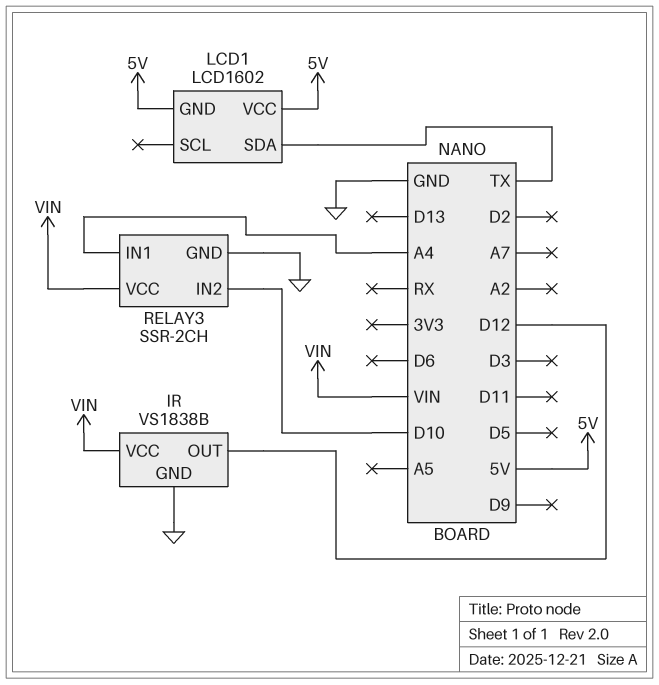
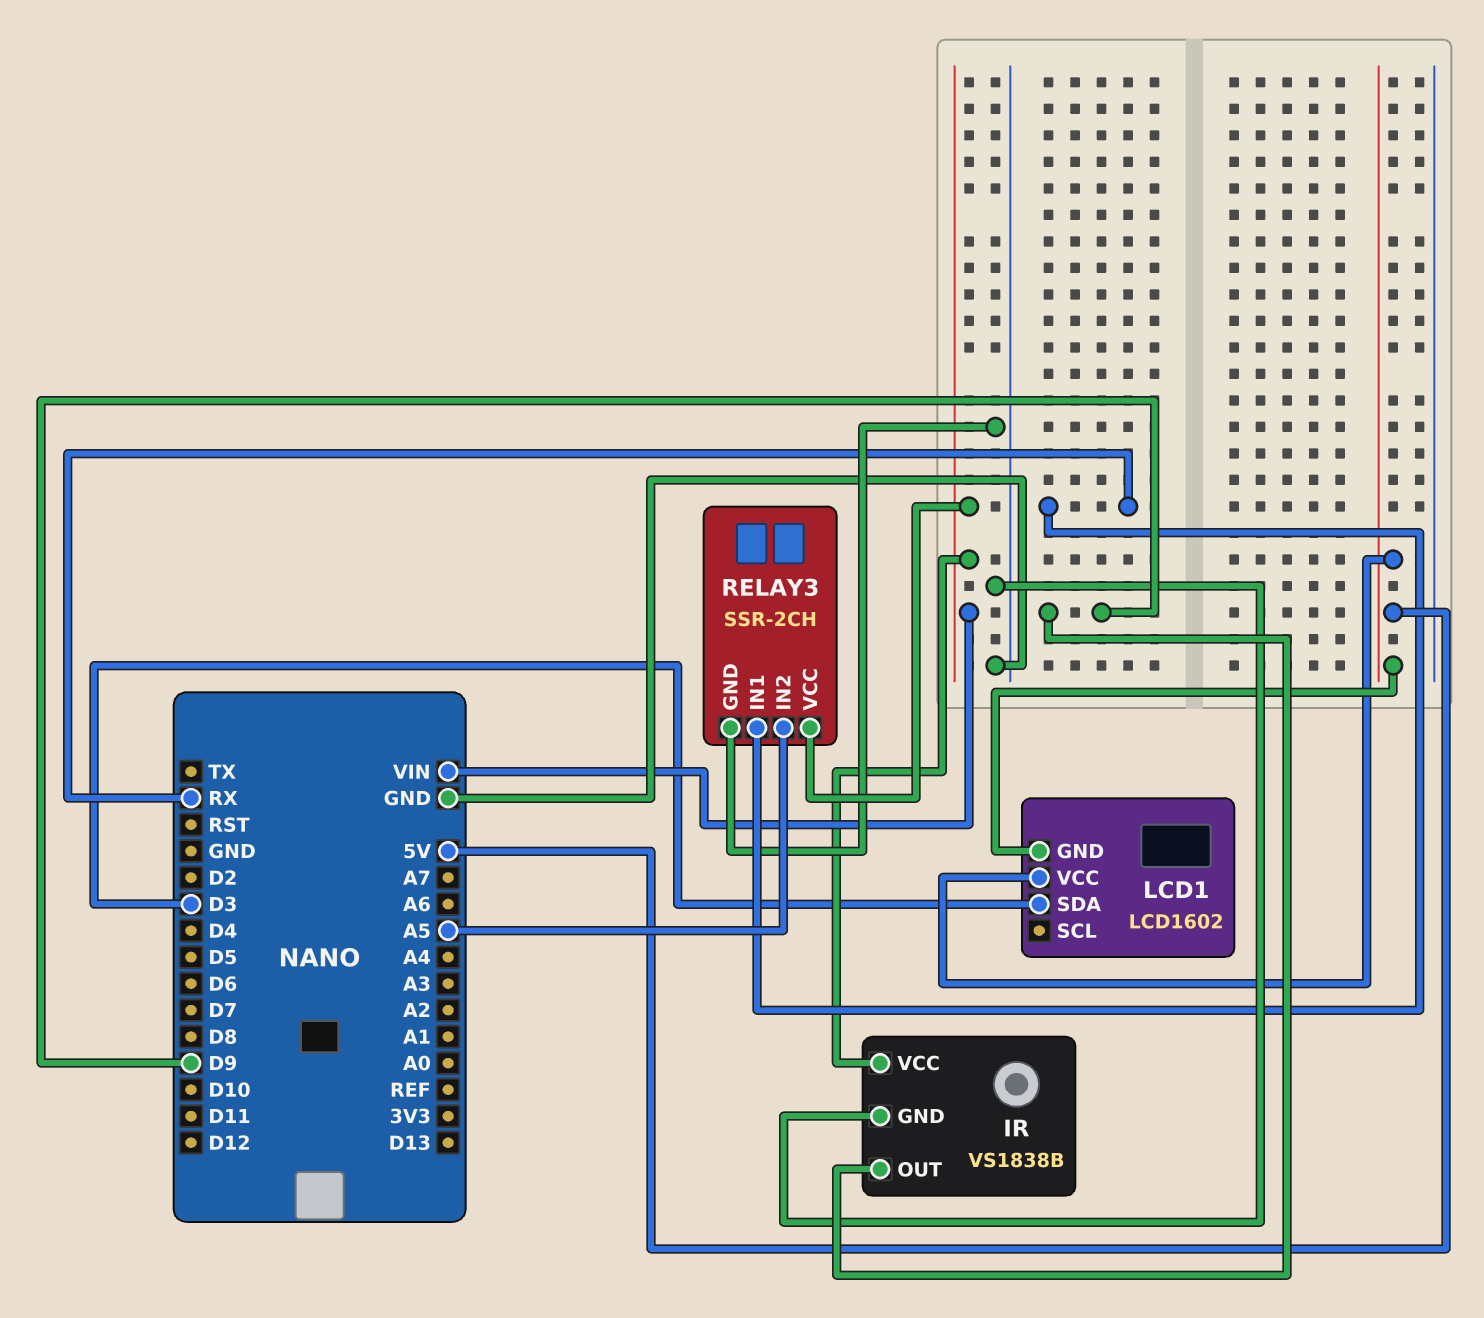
IR pin OUT: D12 -> D9
LCD1 pin SDA: TX -> D3
RELAY3 pin IN1: A4 -> RX
RELAY3 pin IN2: D10 -> A5

